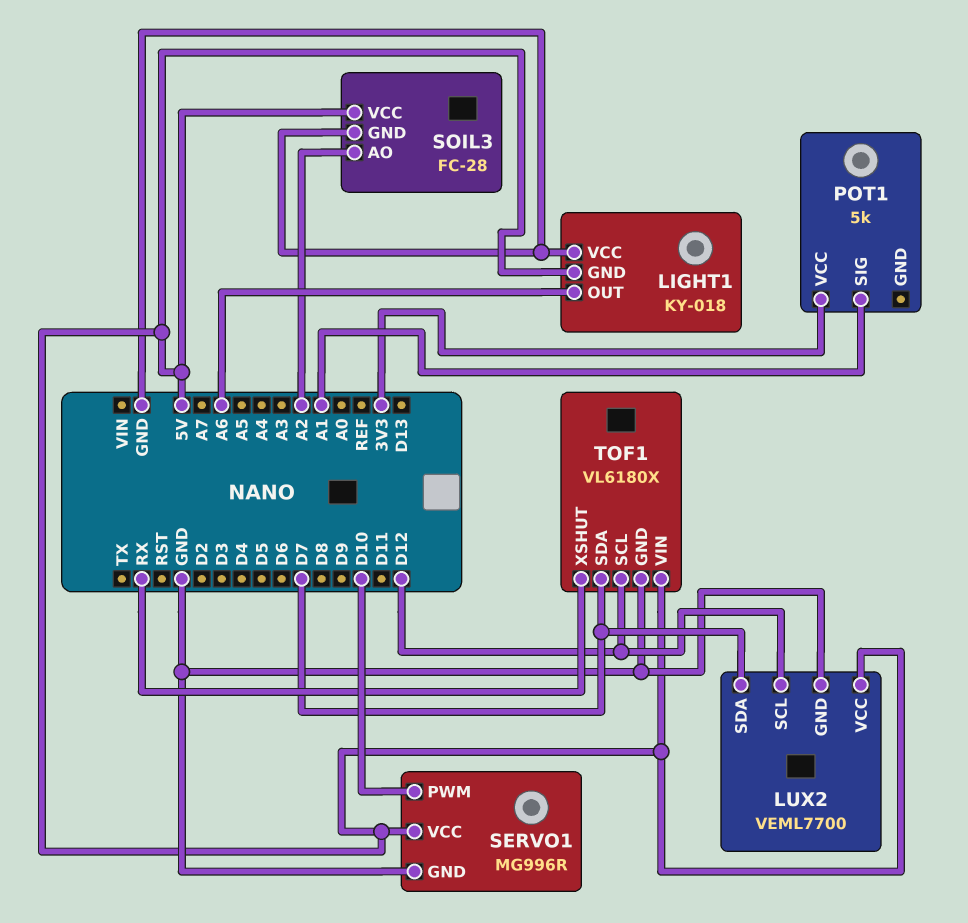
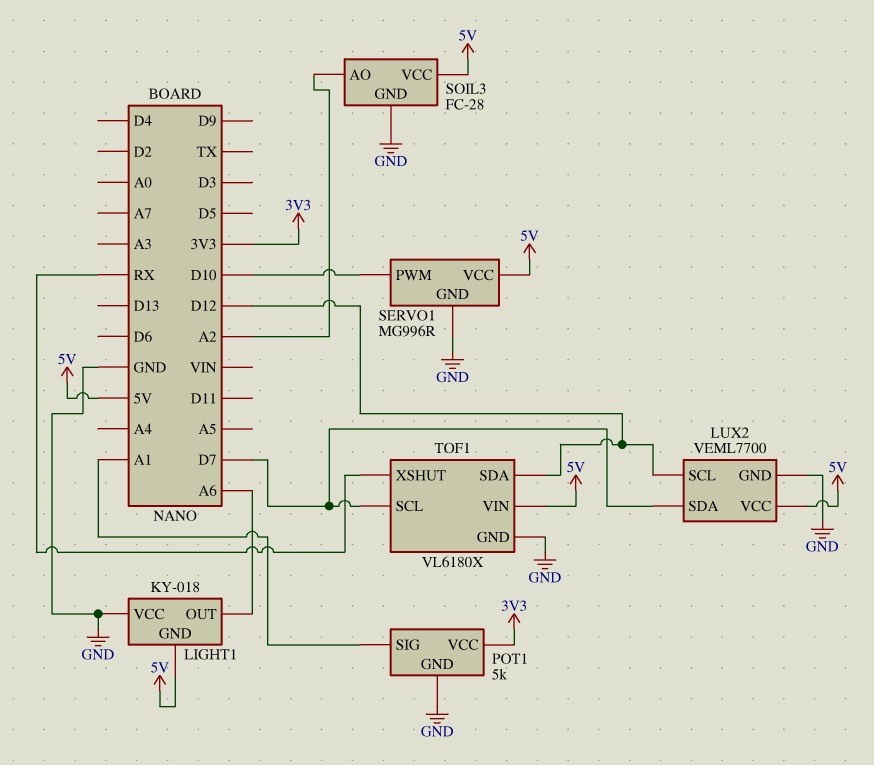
POT1 pin GND: none -> GND
TOF1 pin SCL: D12 -> D7
TOF1 pin SDA: D7 -> D12

